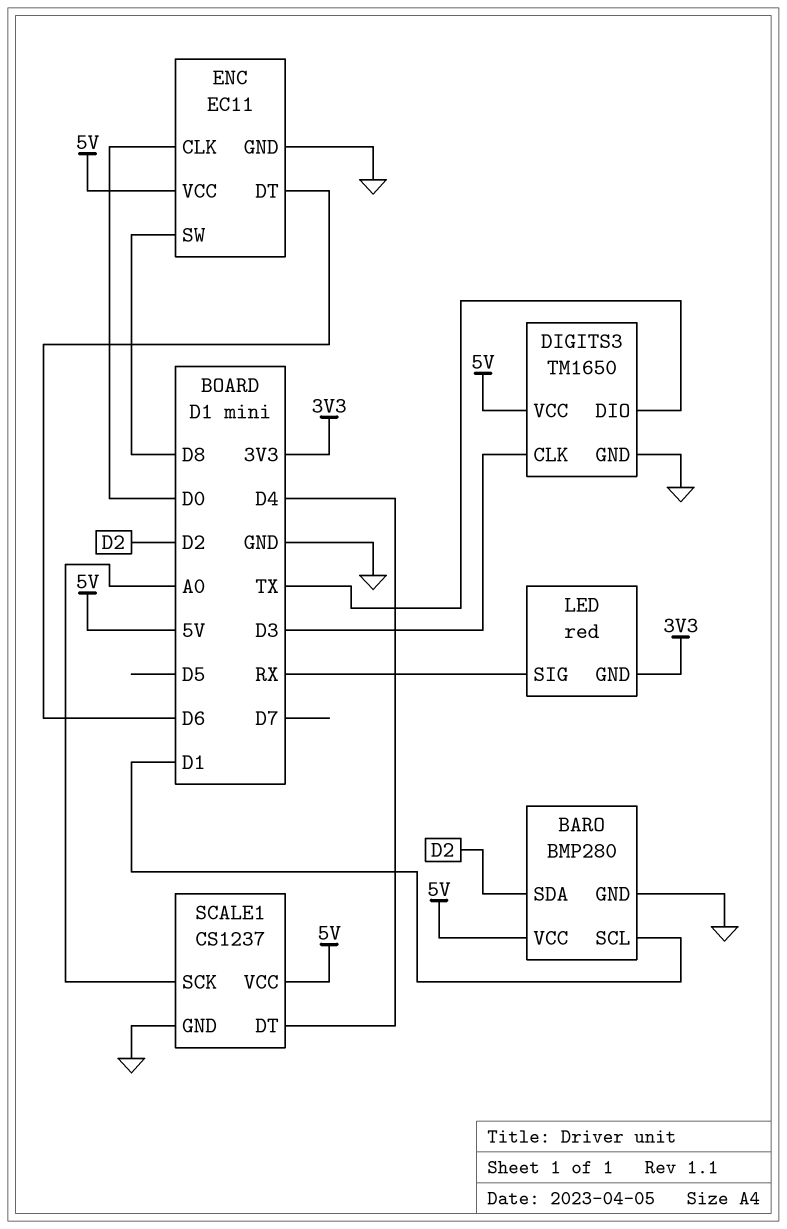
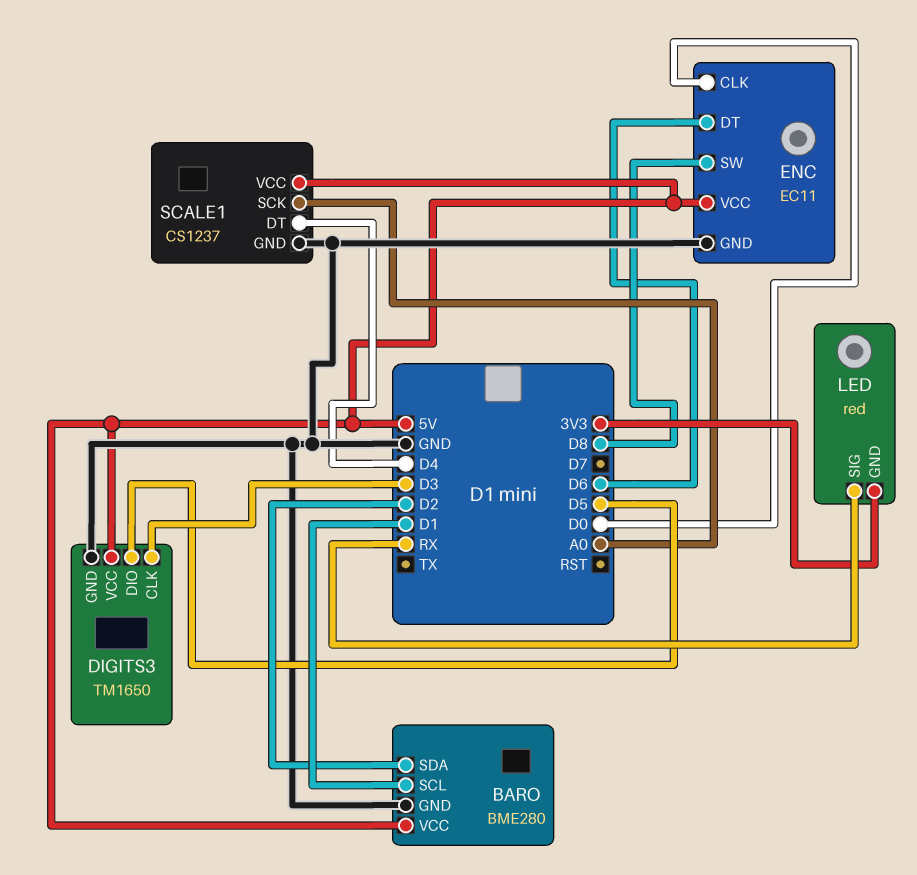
BARO: BMP280 -> BME280
DIGITS3 pin DIO: TX -> D5

